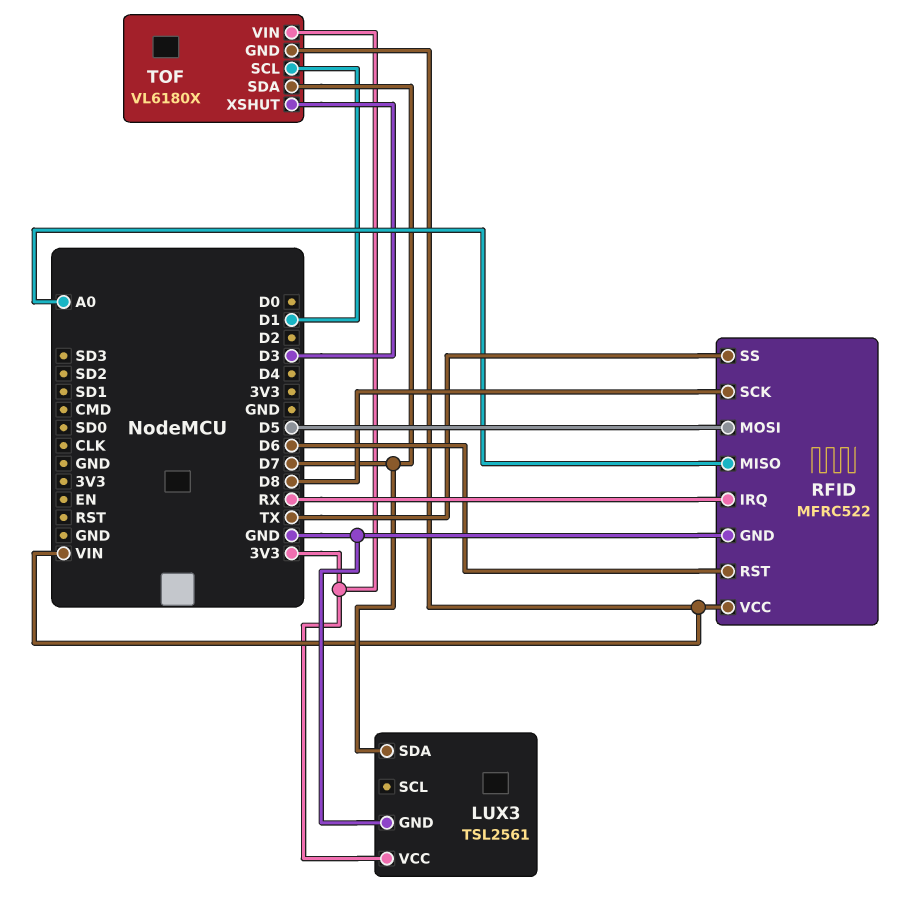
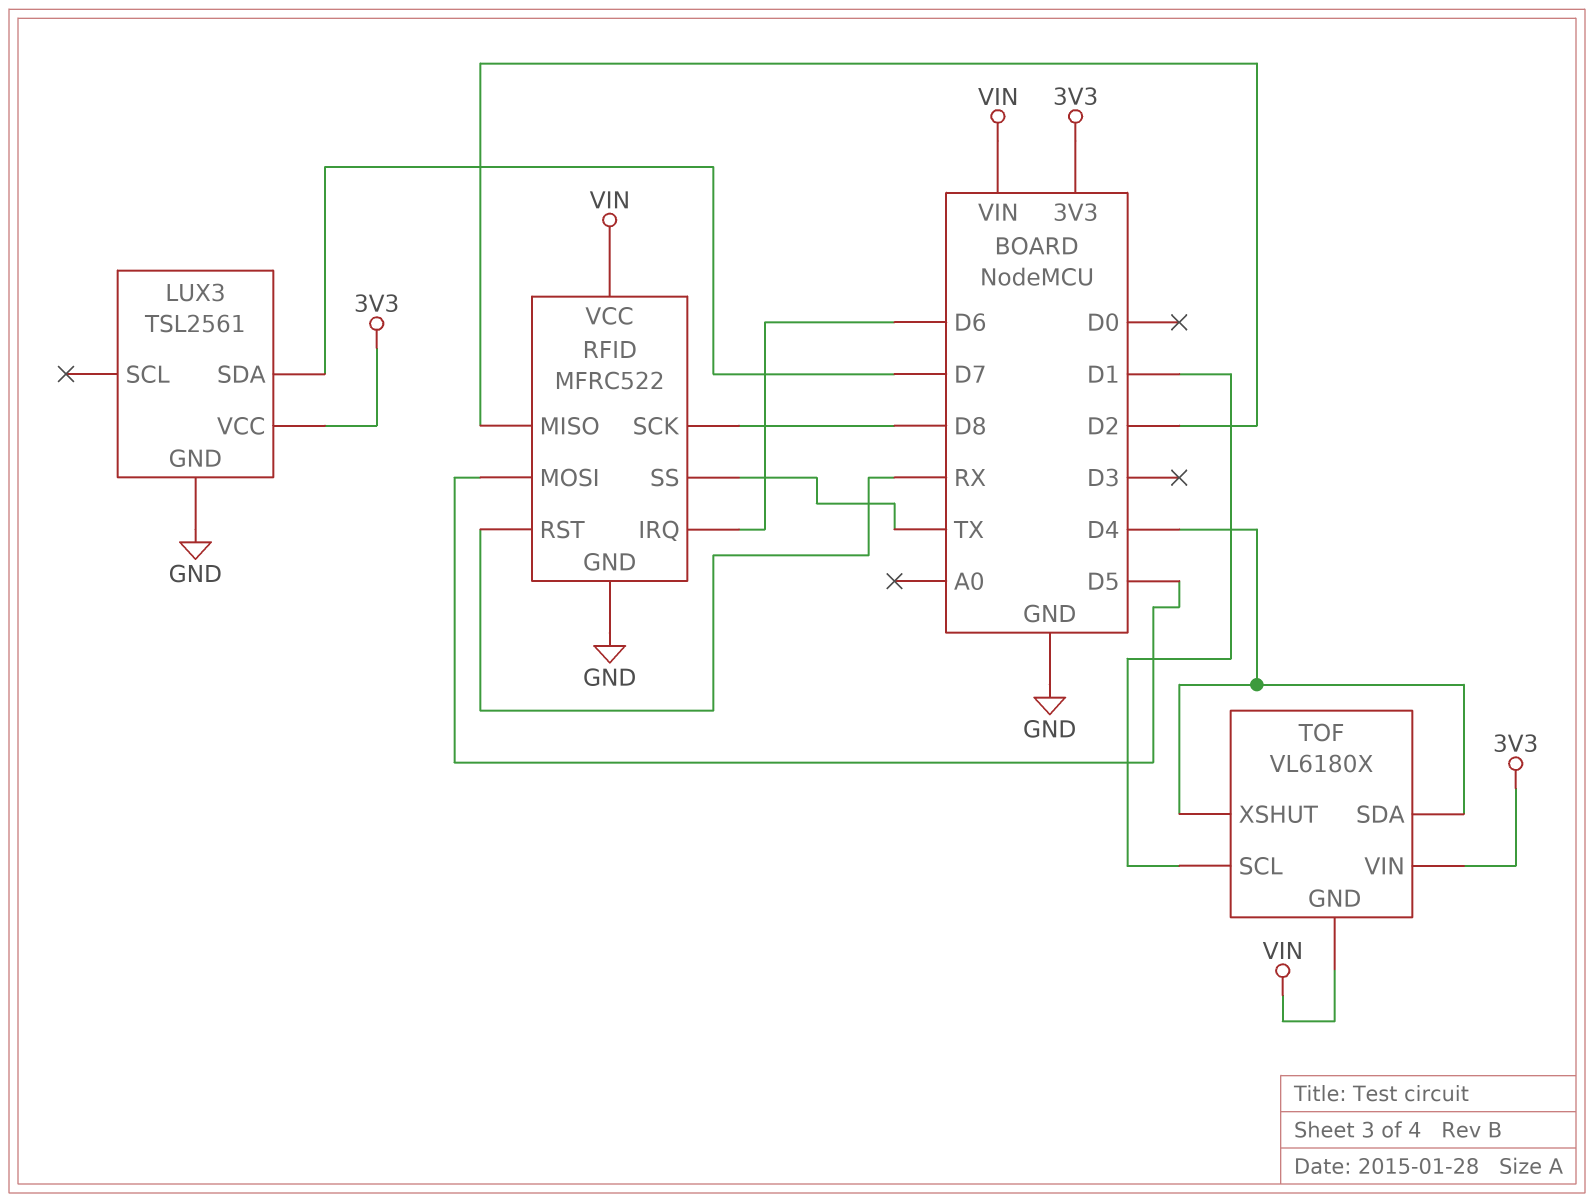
RFID pin IRQ: RX -> D6
RFID pin MISO: A0 -> D2
RFID pin RST: D6 -> RX
TOF pin SDA: D7 -> D4
TOF pin XSHUT: D3 -> D4

